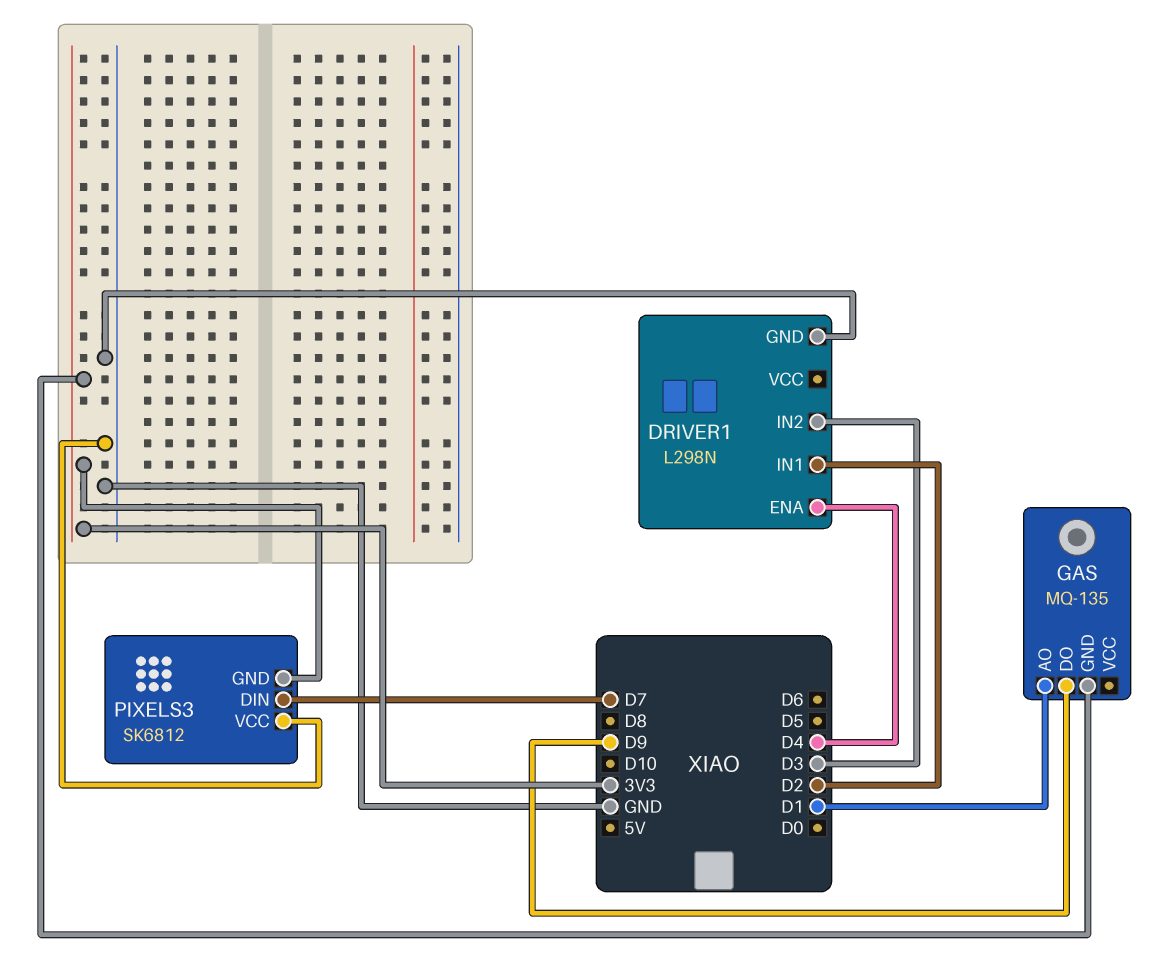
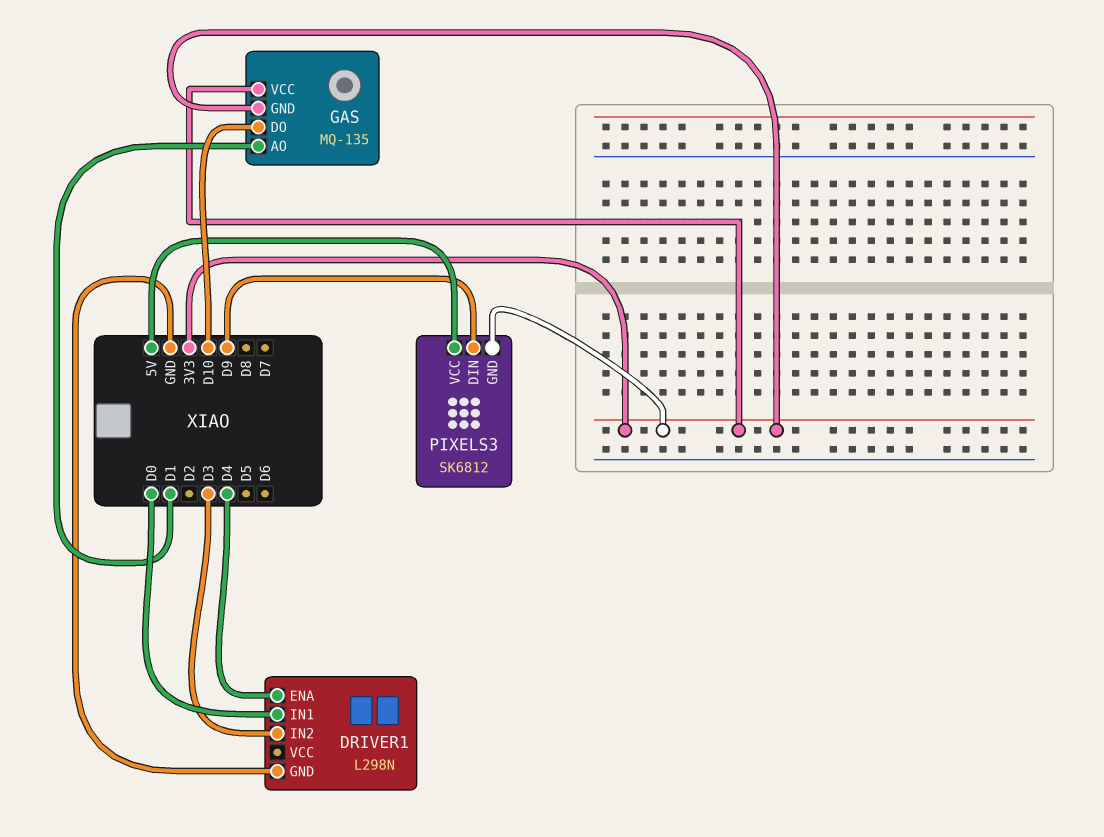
DRIVER1 pin IN1: D2 -> D0
GAS pin DO: D9 -> D10
GAS pin VCC: none -> 3V3
PIXELS3 pin DIN: D7 -> D9
PIXELS3 pin VCC: GND -> 5V

